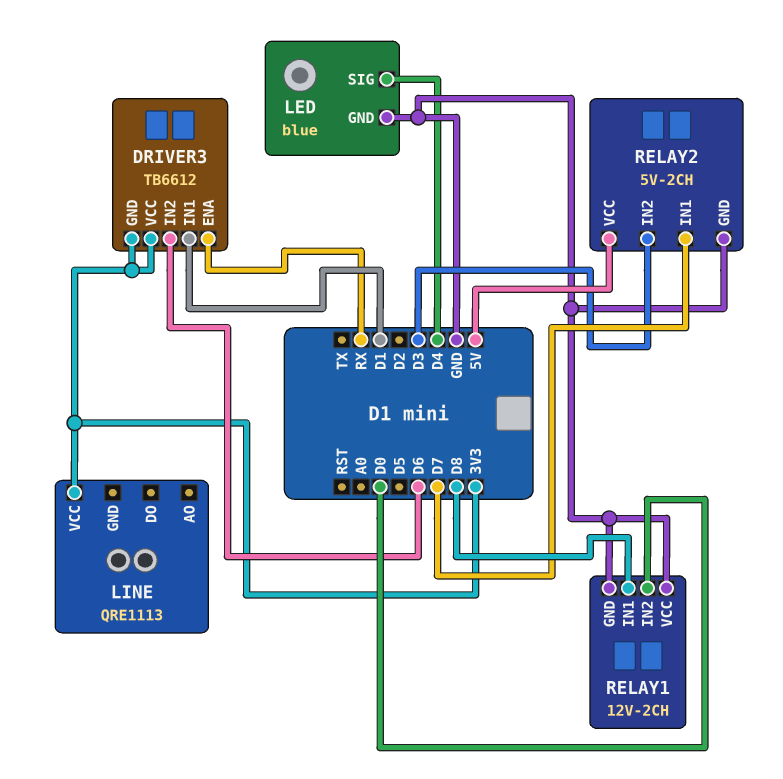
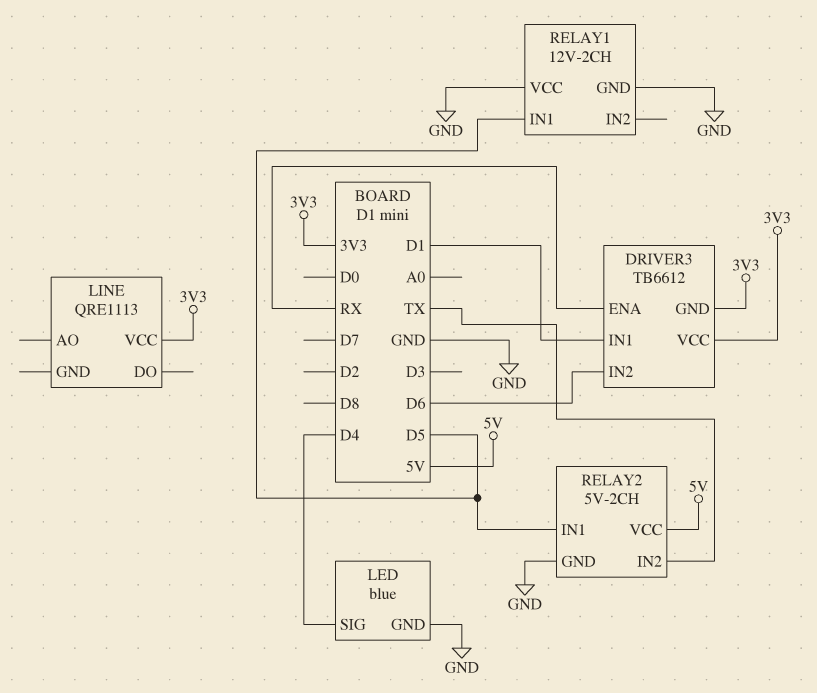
RELAY1 pin IN1: D8 -> D5
RELAY1 pin IN2: D0 -> none
RELAY2 pin IN1: D7 -> D5
RELAY2 pin IN2: D3 -> TX

